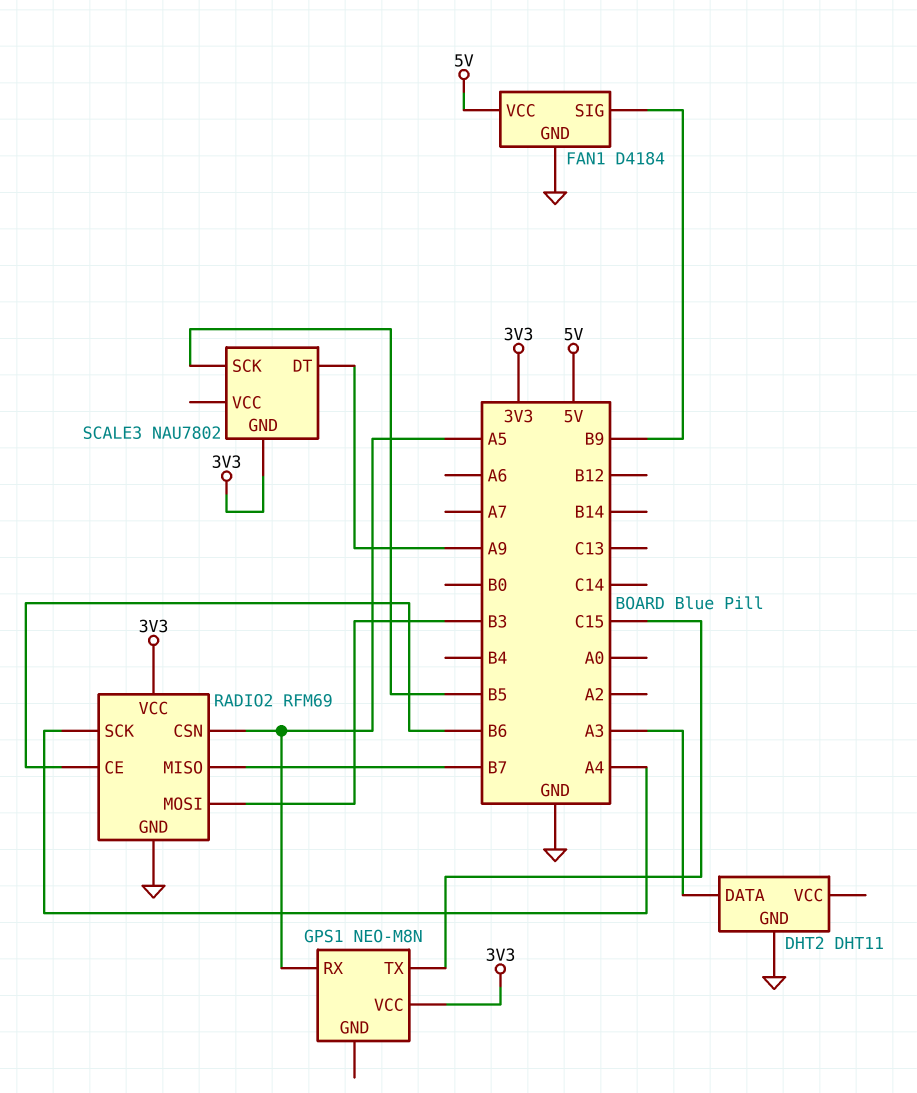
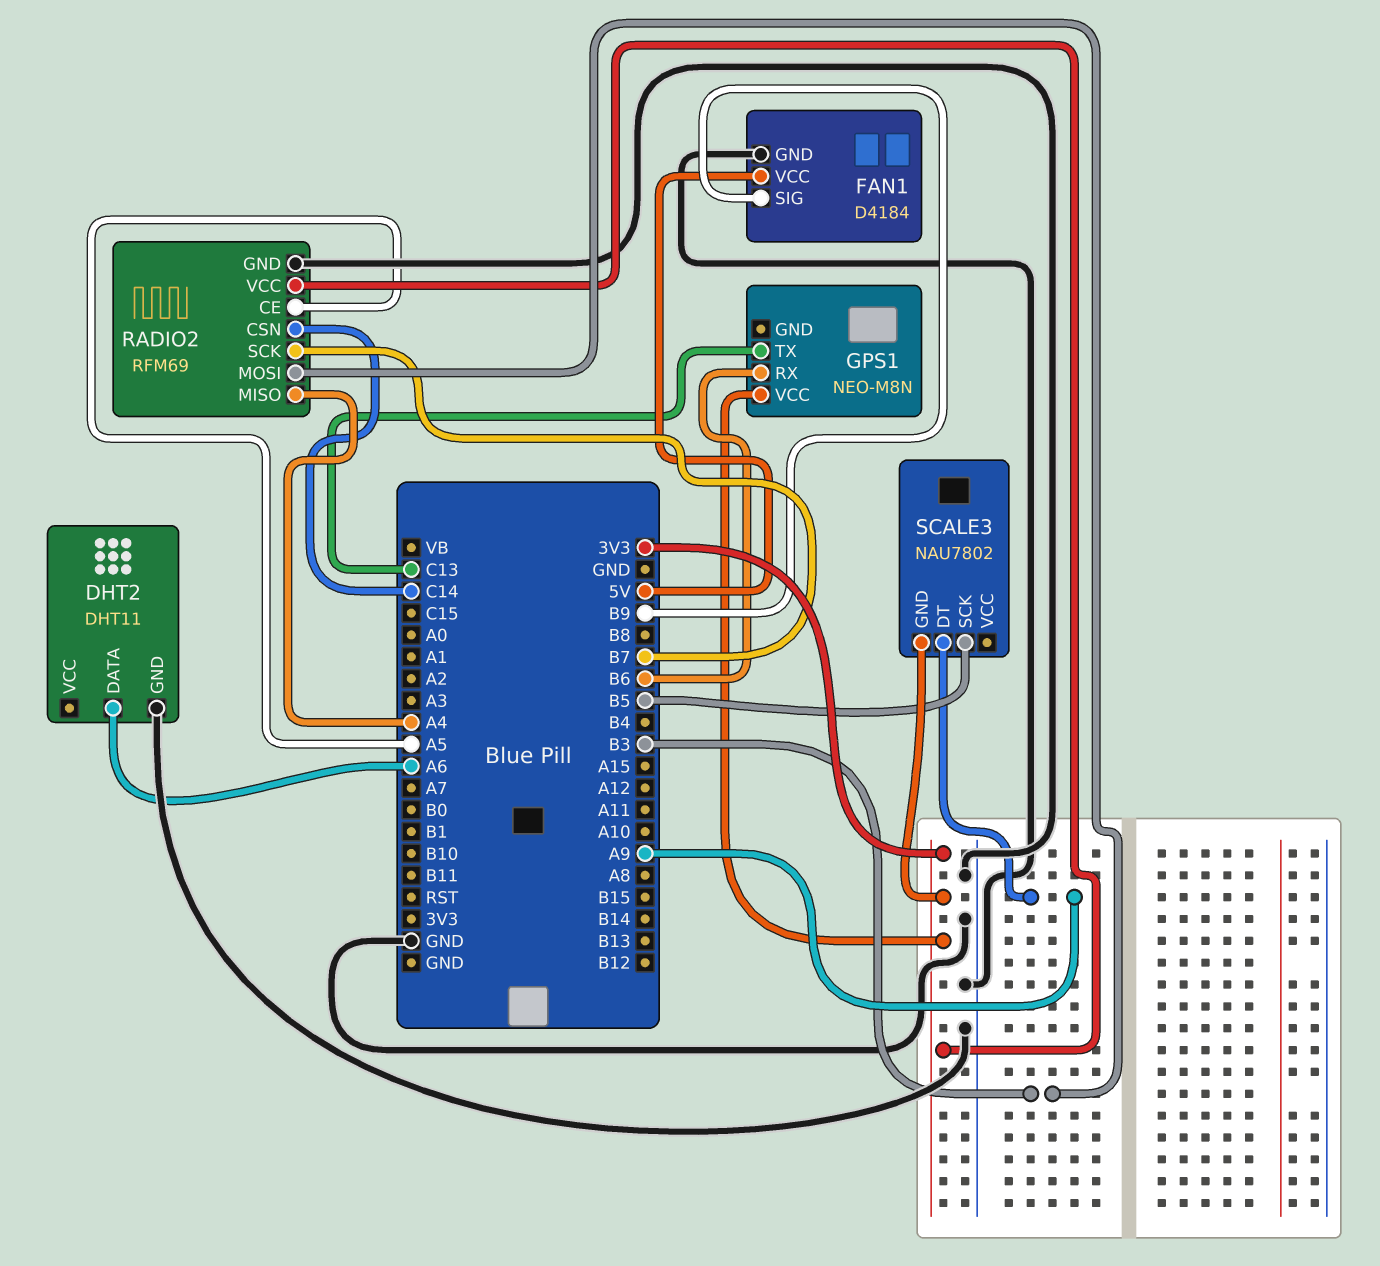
DHT2 pin DATA: A3 -> A6
GPS1 pin RX: A5 -> B6
GPS1 pin TX: C15 -> C13
RADIO2 pin CE: B6 -> A5
RADIO2 pin CSN: A5 -> C14
RADIO2 pin MISO: B7 -> A4
RADIO2 pin SCK: A4 -> B7

